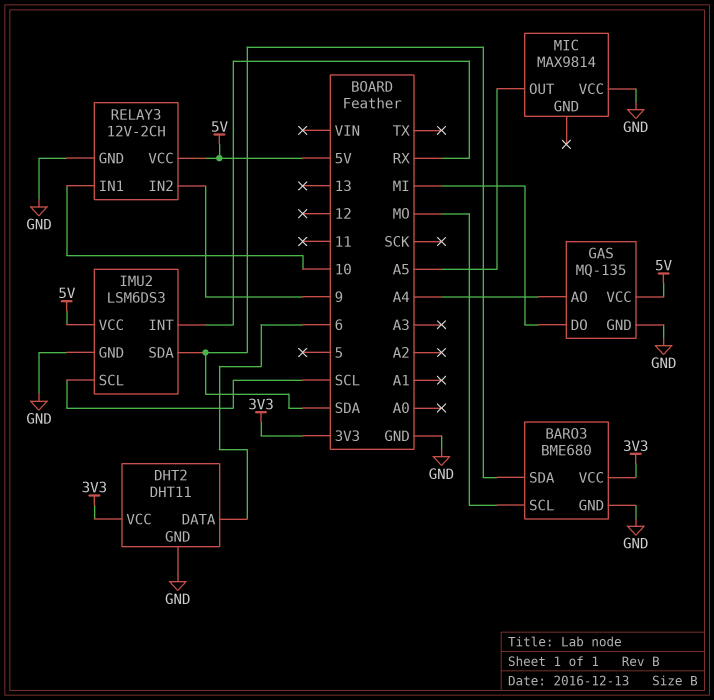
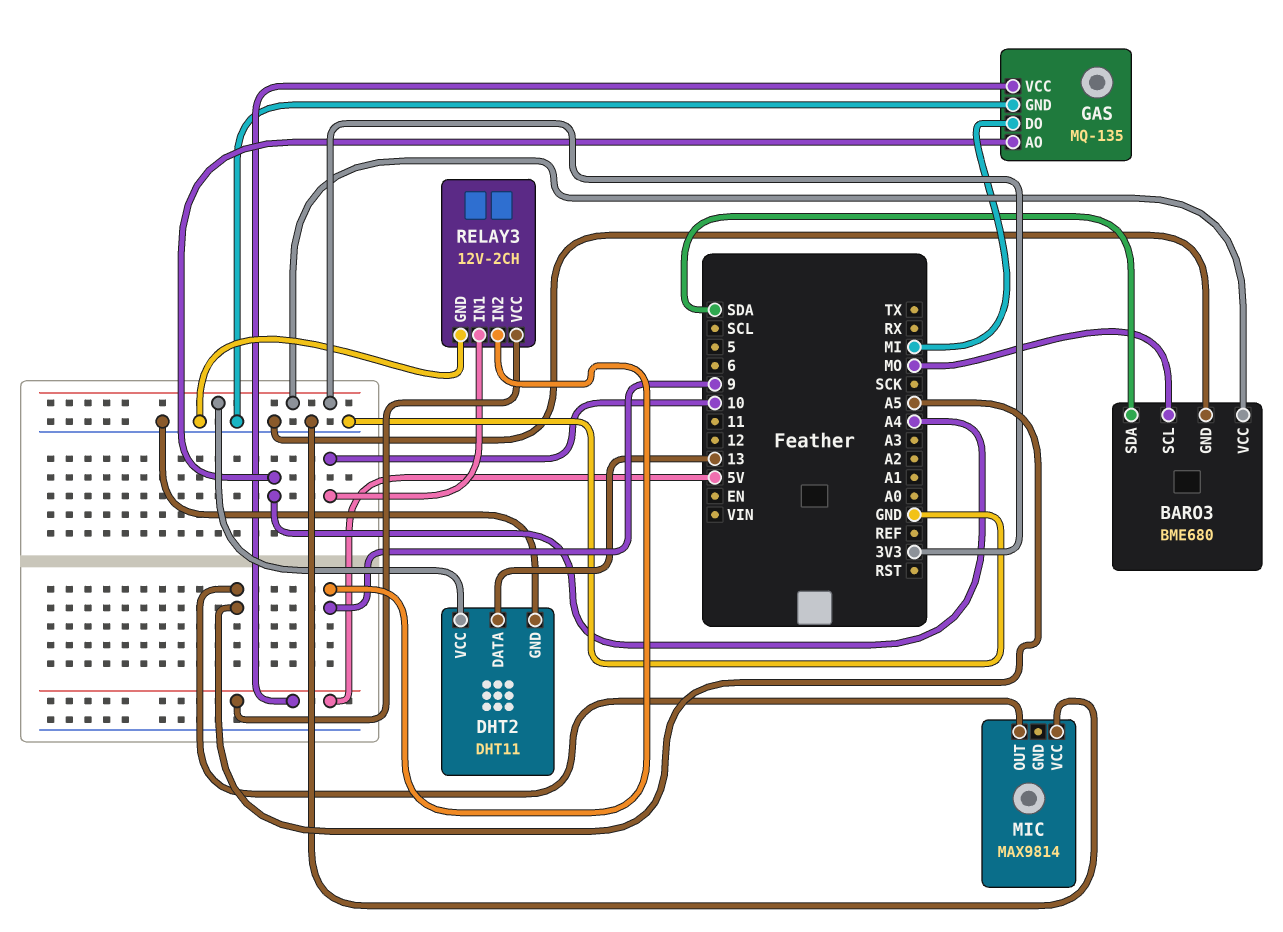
DHT2 pin DATA: 6 -> 13
IMU2: LSM6DS3 -> none
IMU2 pin GND: GND -> none
IMU2 pin INT: RX -> none
IMU2 pin SCL: SCL -> none
IMU2 pin SDA: SDA -> none
IMU2 pin VCC: 5V -> none

